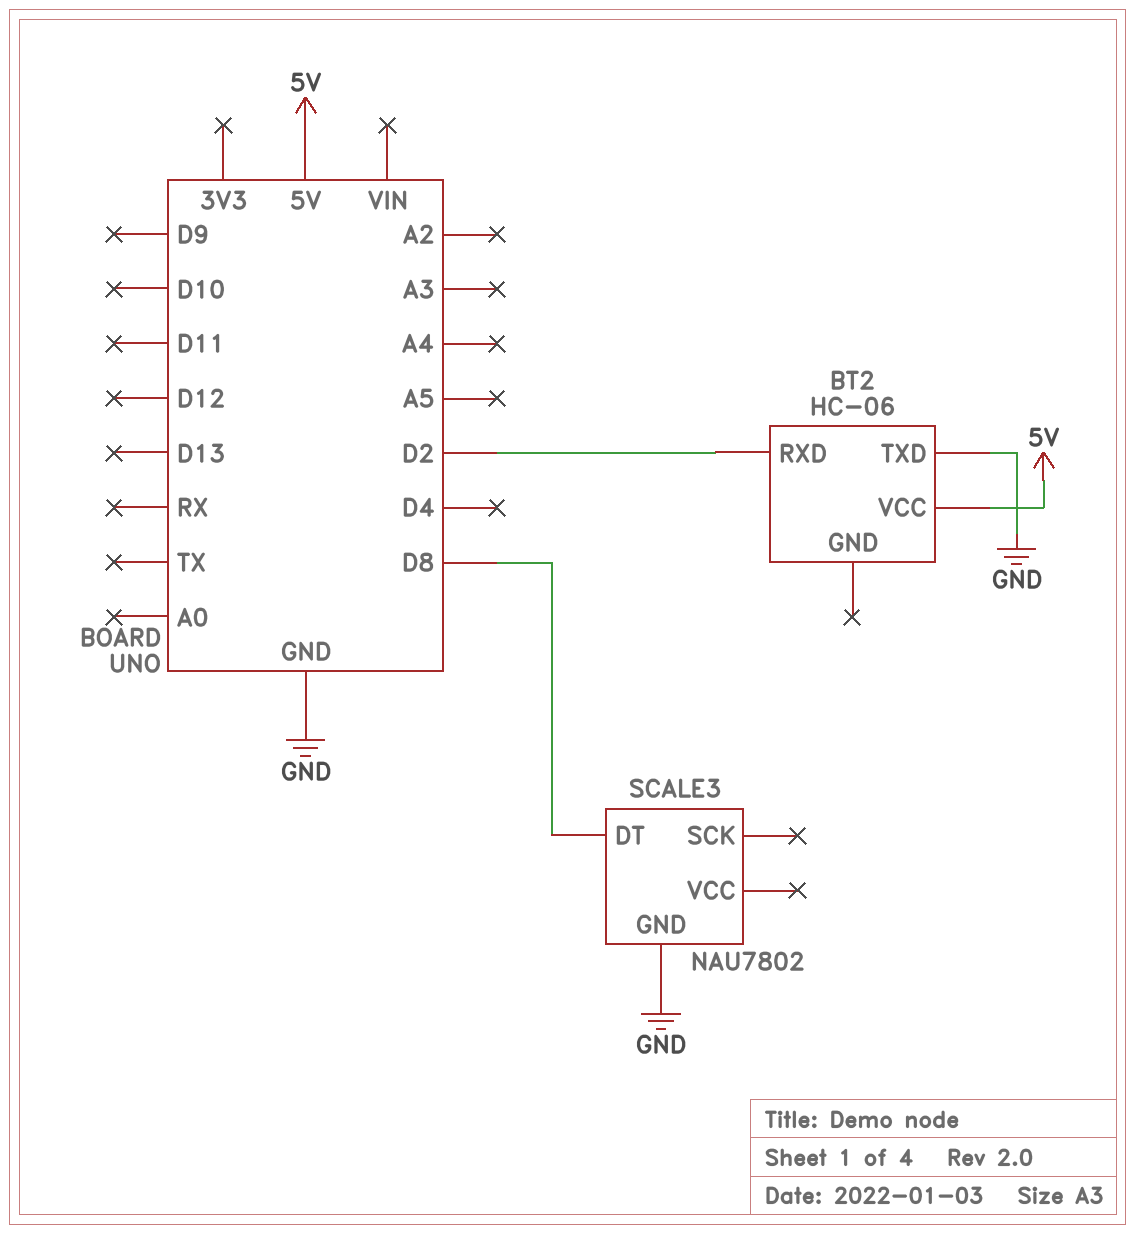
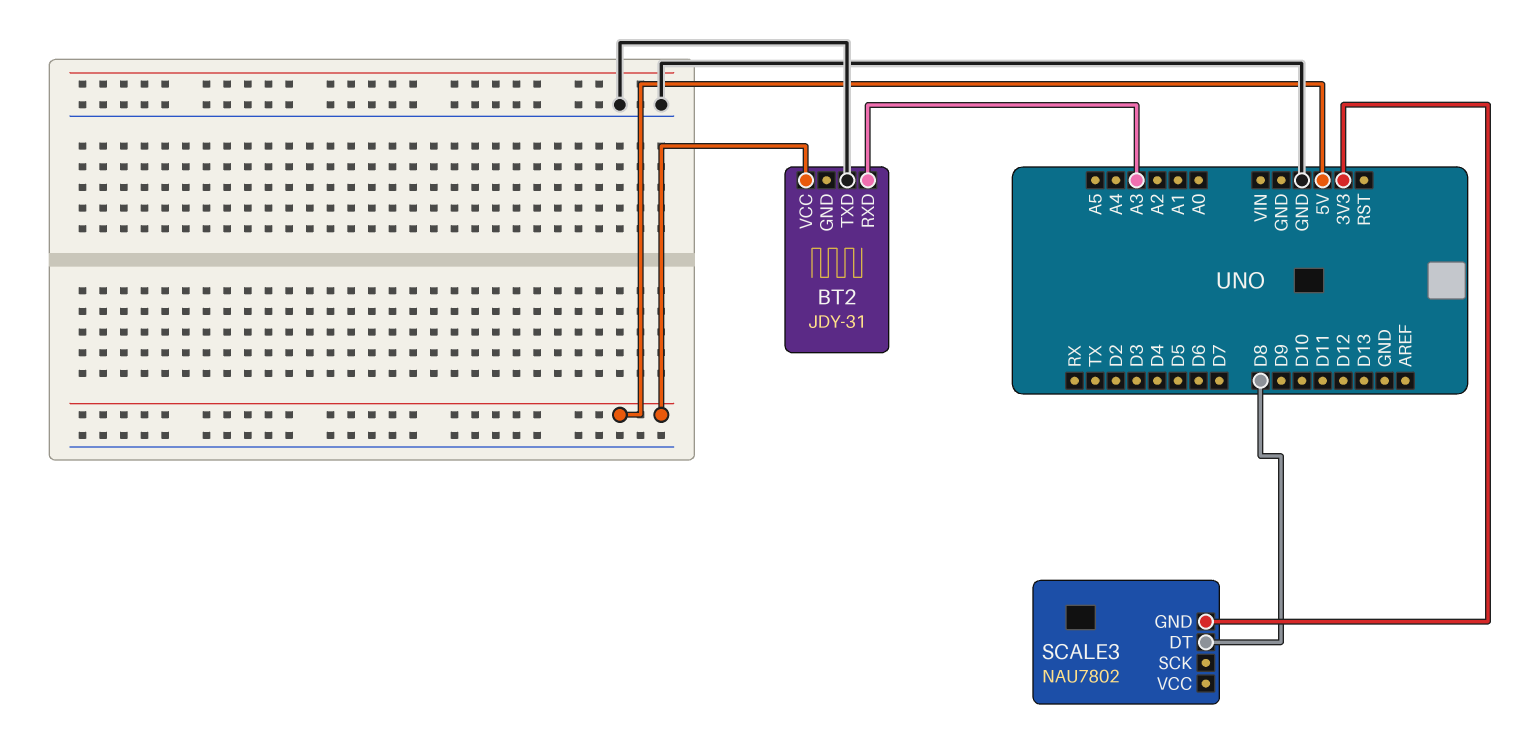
BT2: HC-06 -> JDY-31
BT2 pin RXD: D2 -> A3
SCALE3 pin GND: GND -> 3V3

